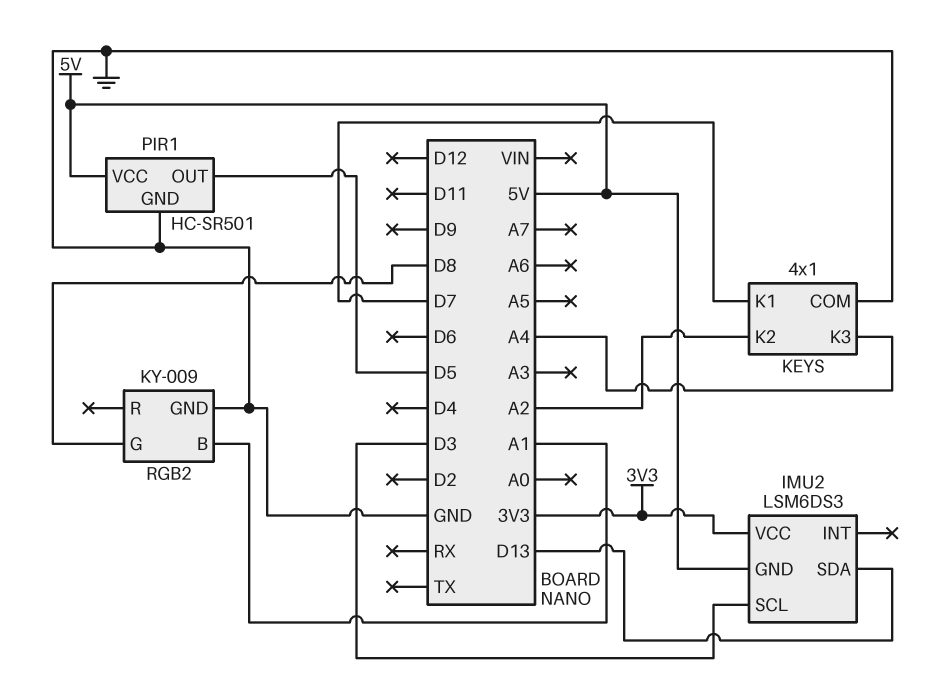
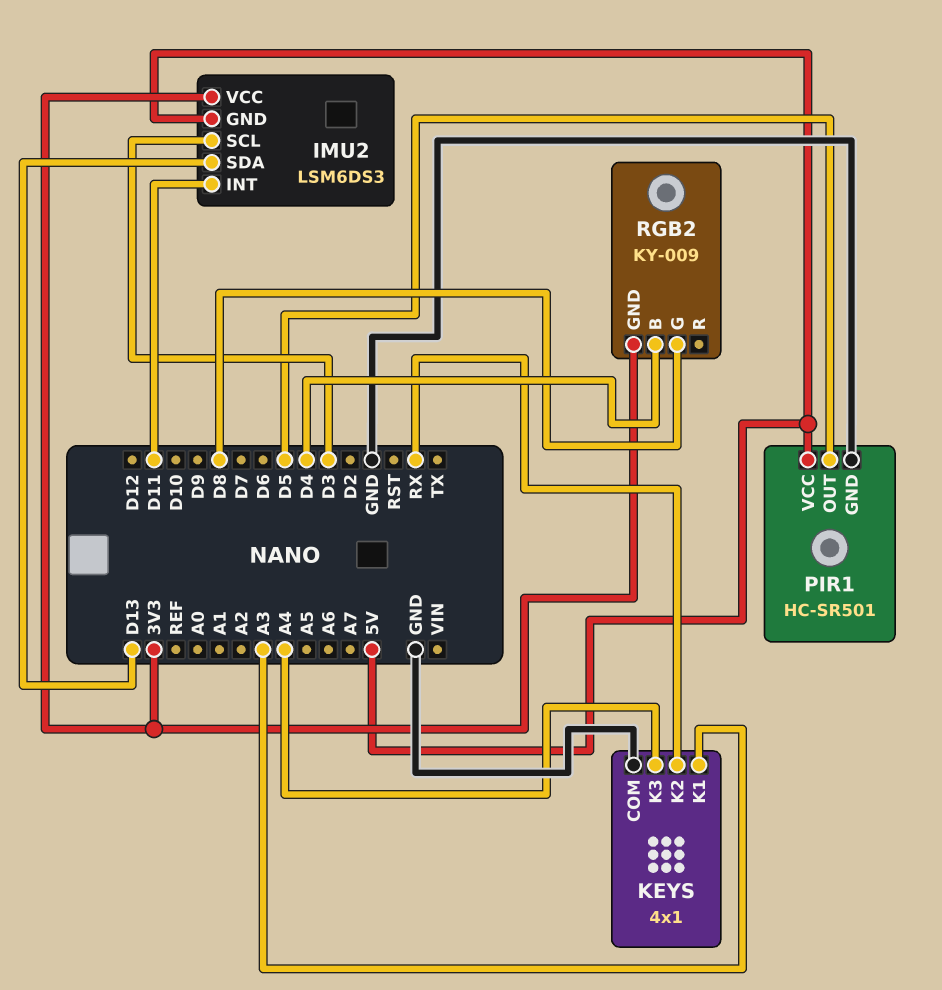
IMU2 pin INT: none -> D11
KEYS pin K1: D7 -> A3
KEYS pin K2: A2 -> RX
RGB2 pin B: A1 -> D4
RGB2 pin GND: GND -> 3V3

